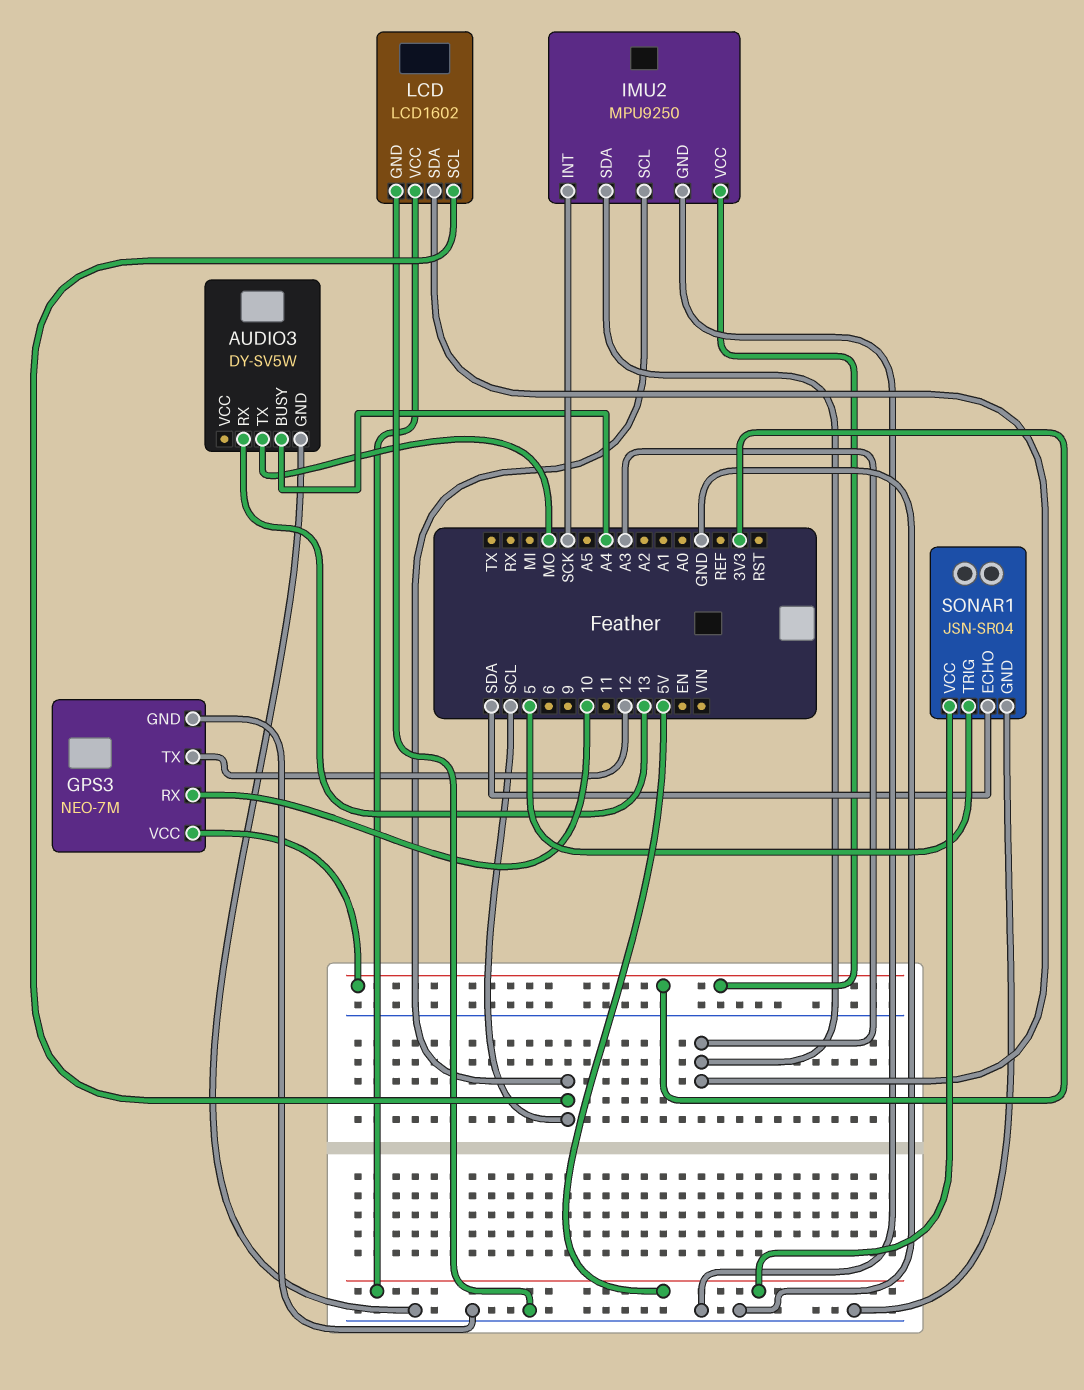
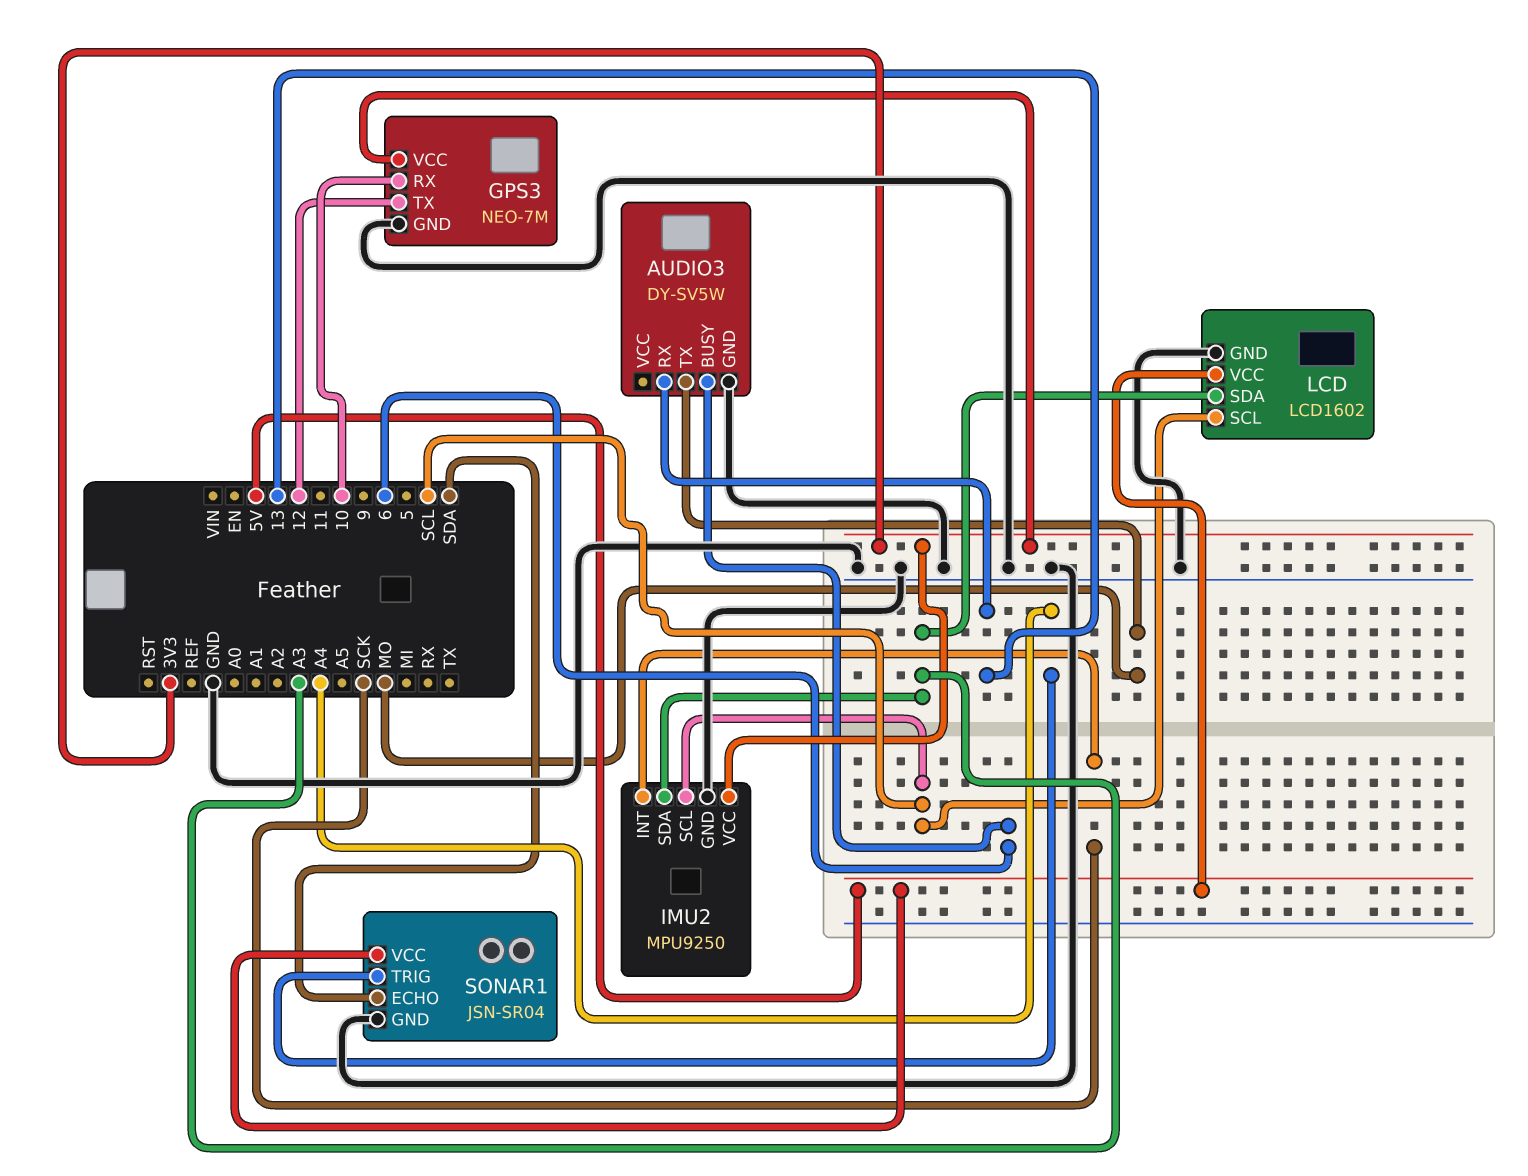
AUDIO3 pin BUSY: A4 -> 6
SONAR1 pin TRIG: 5 -> A4

